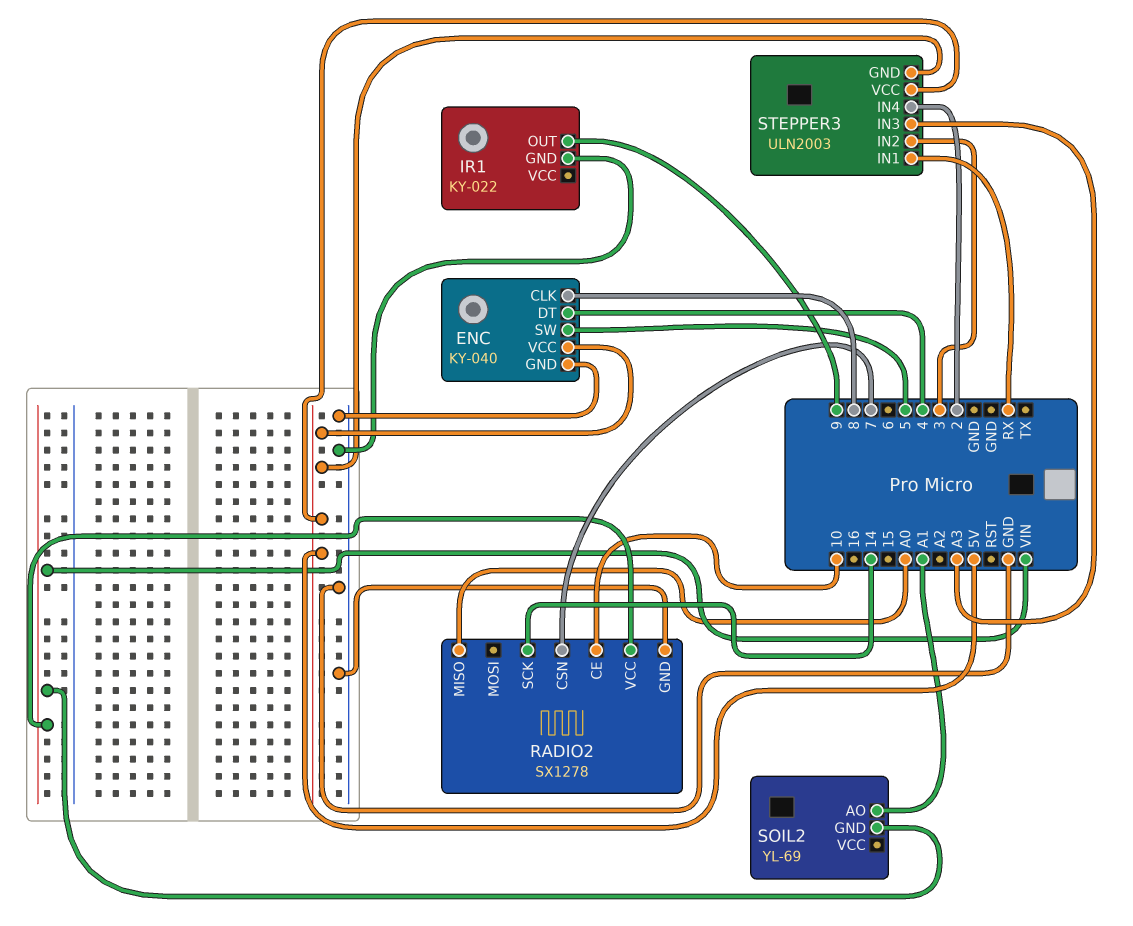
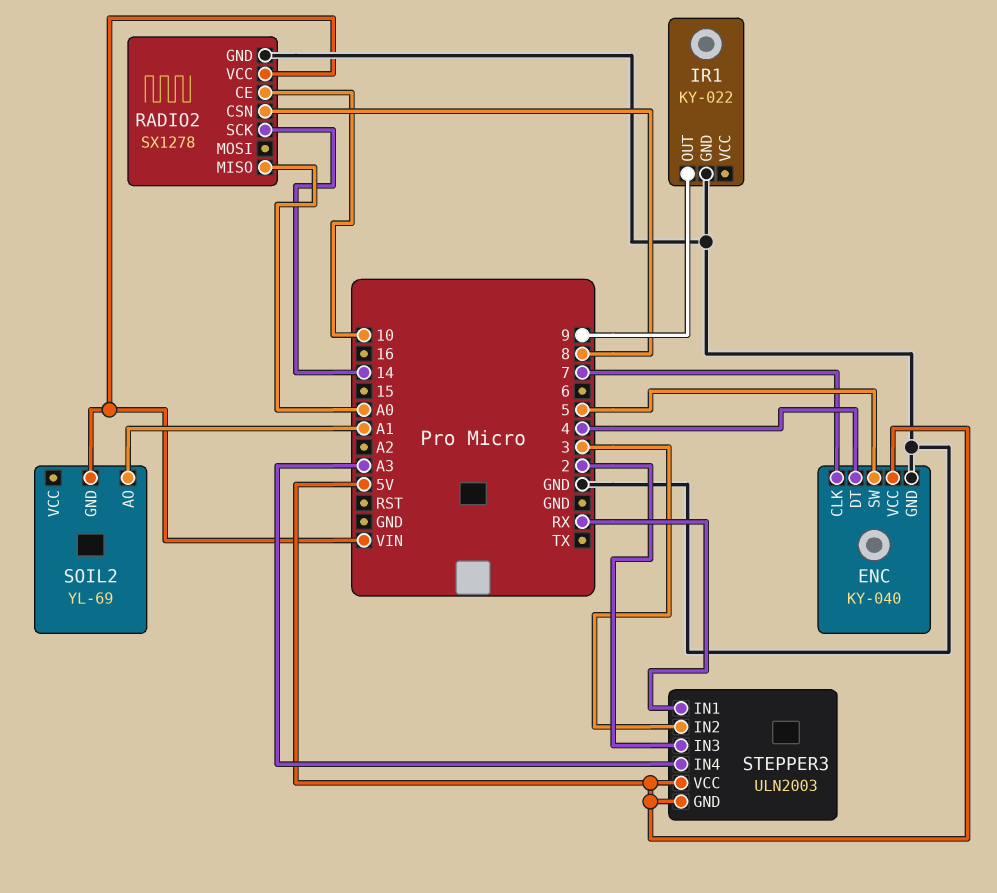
ENC pin CLK: 8 -> 7
RADIO2 pin CSN: 7 -> 8
STEPPER3 pin IN3: A3 -> 2
STEPPER3 pin IN4: 2 -> A3

